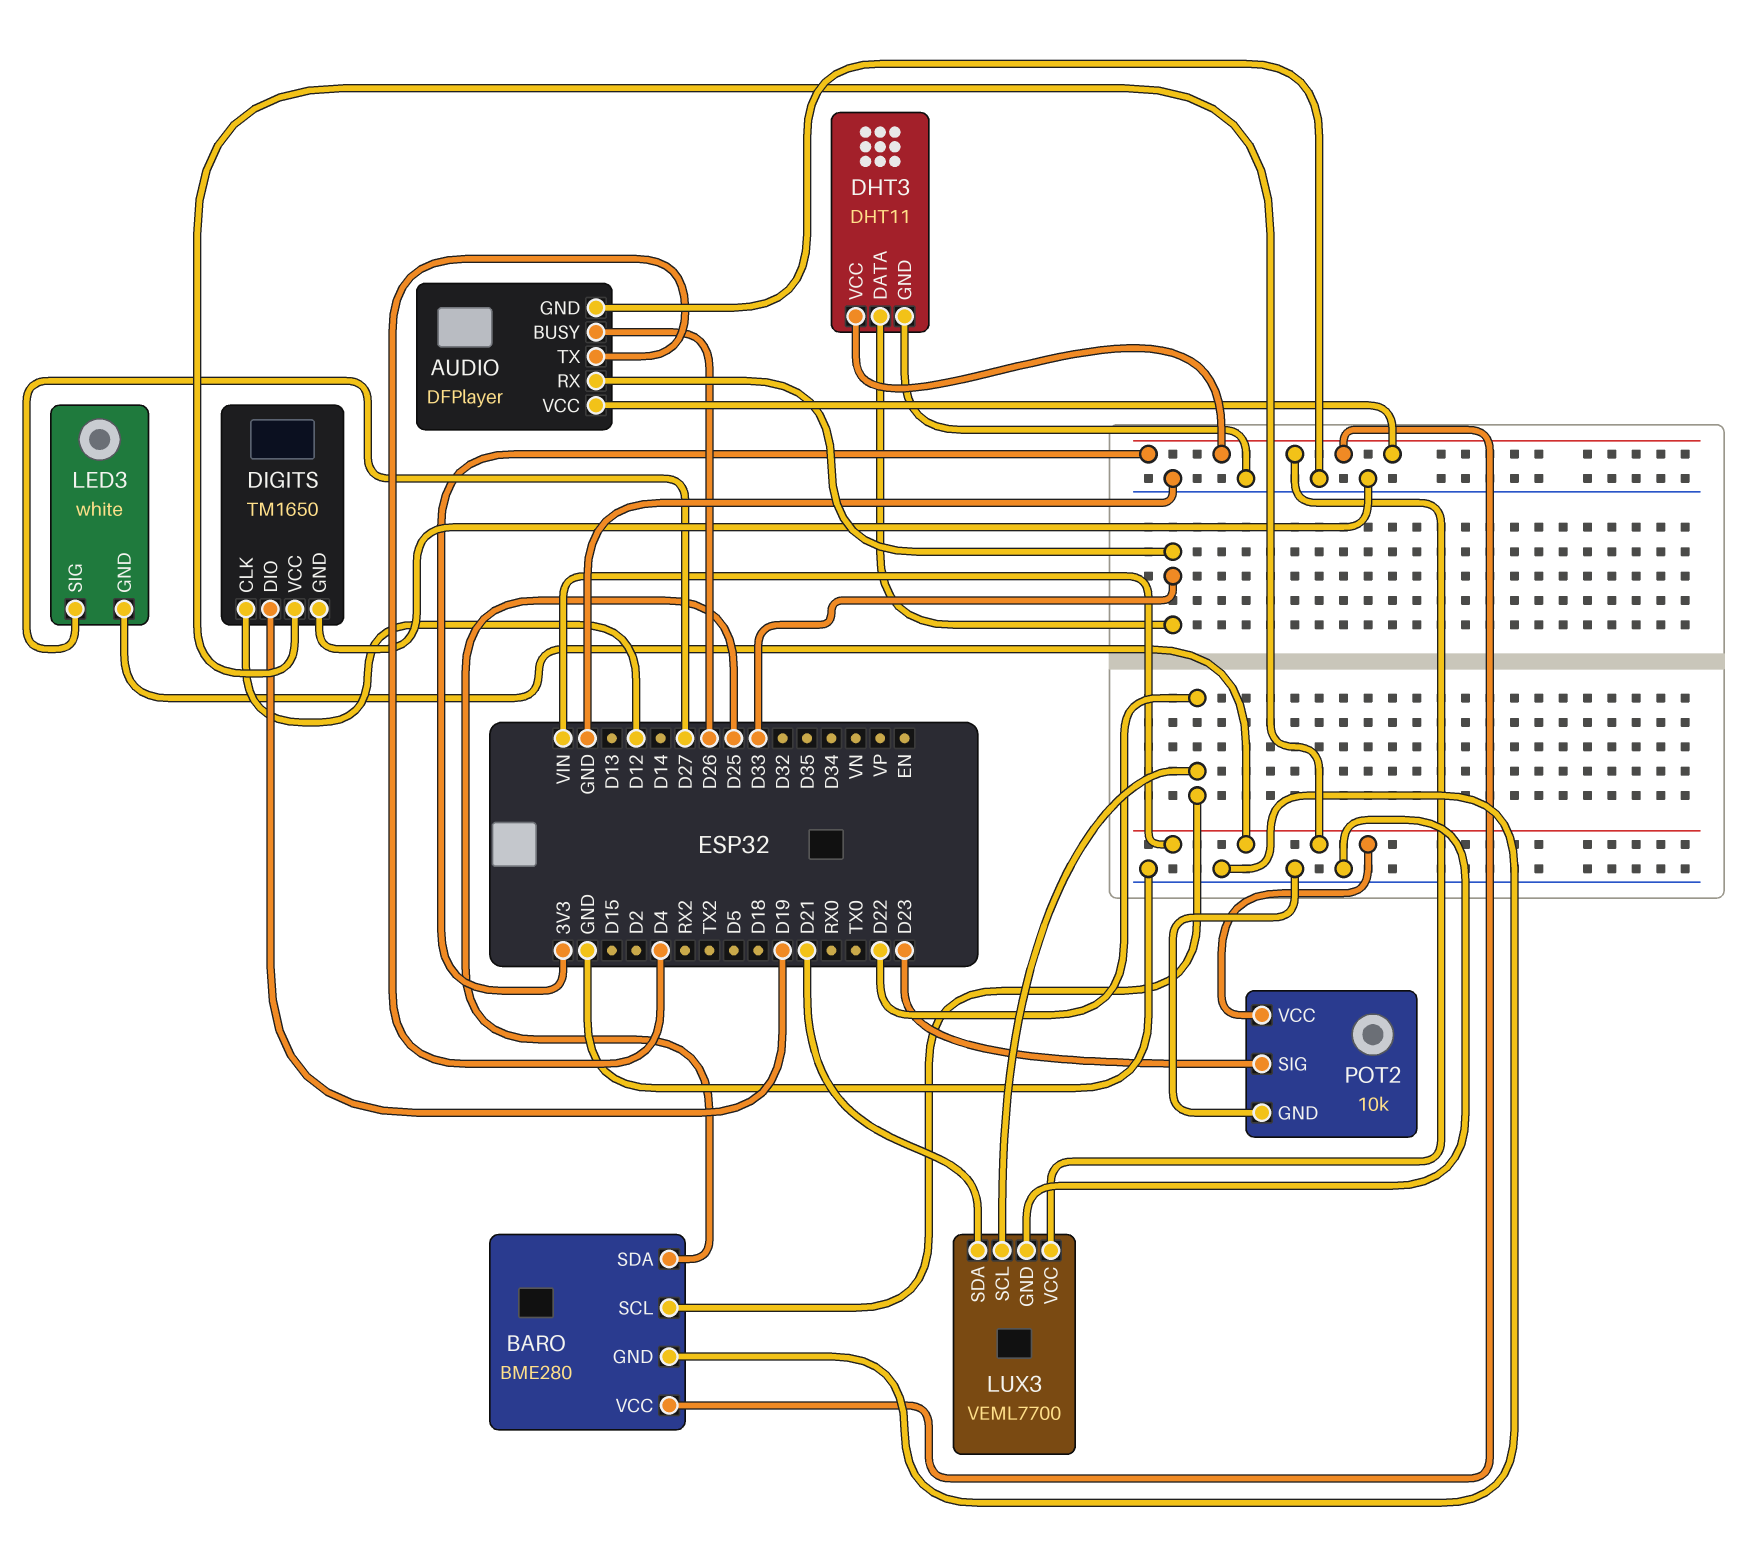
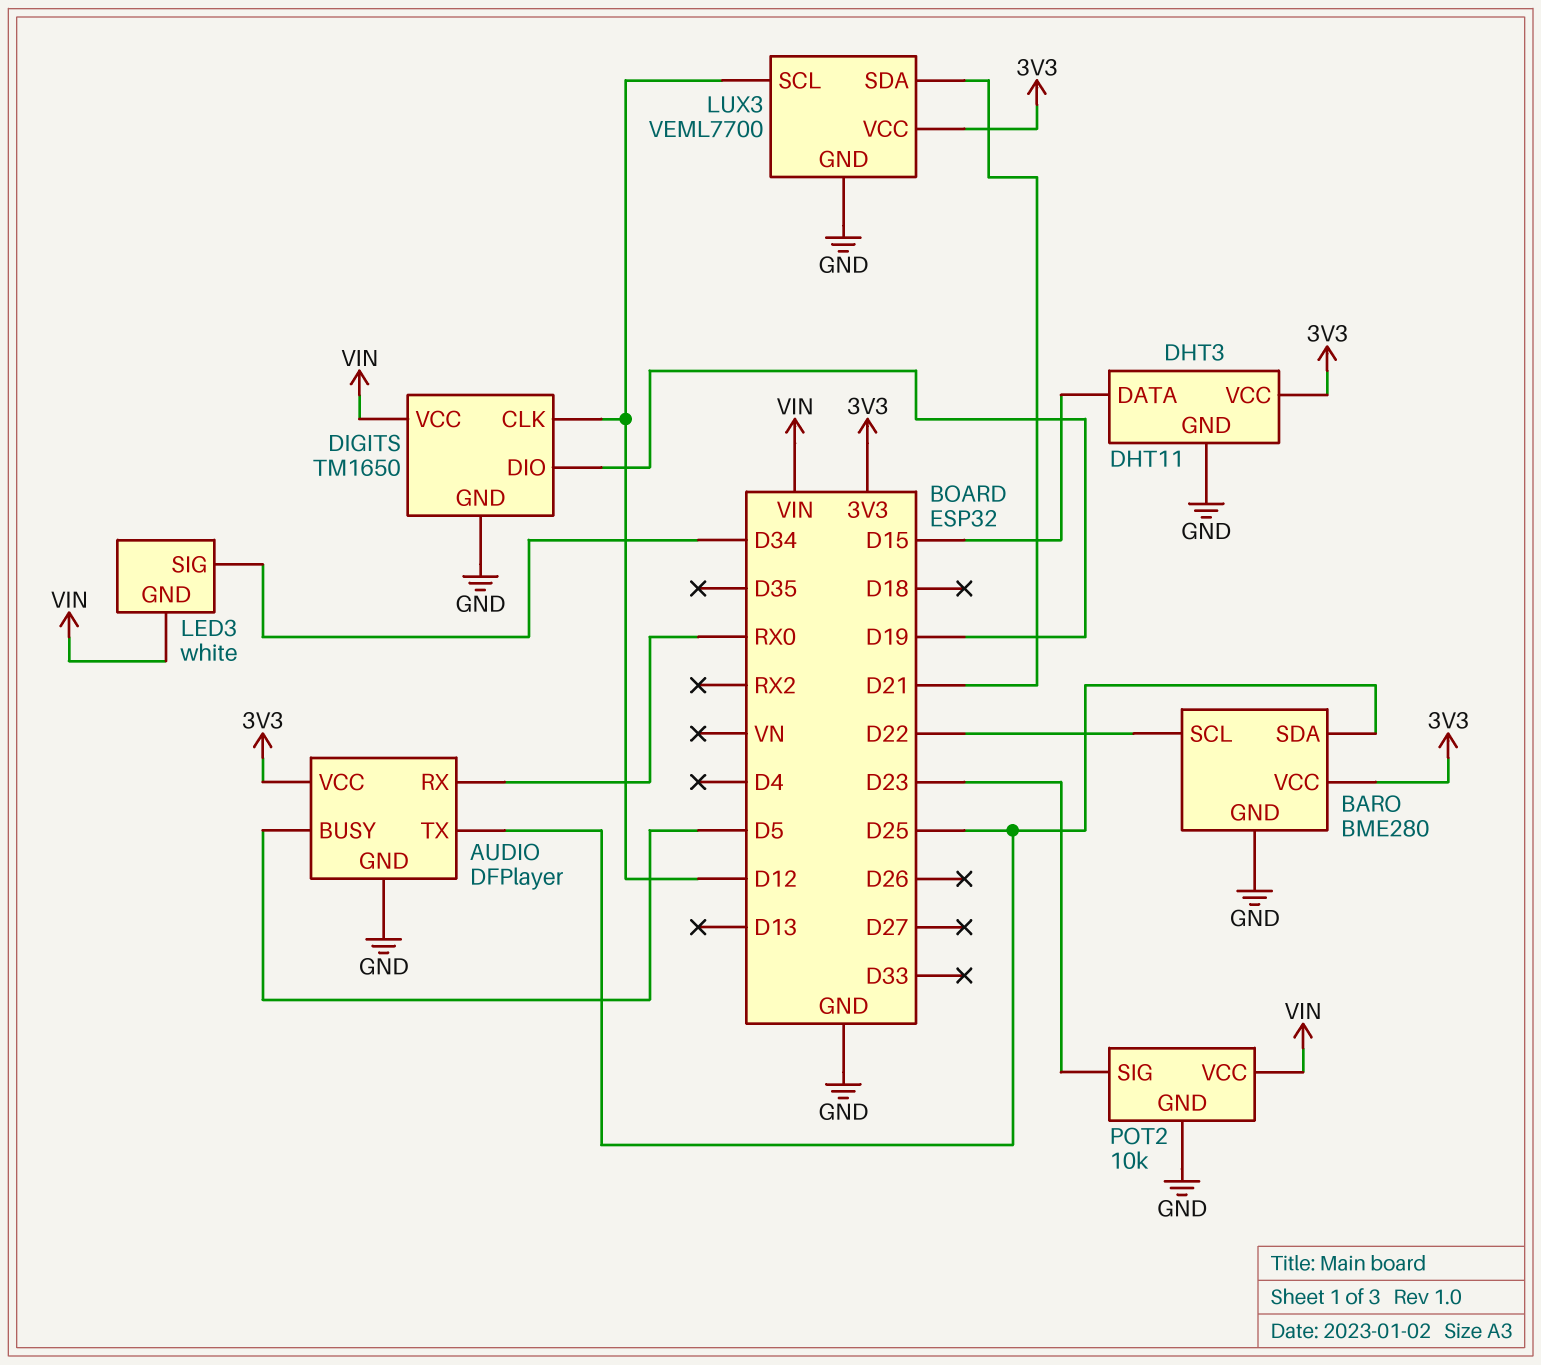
AUDIO pin BUSY: D26 -> D5
AUDIO pin RX: D33 -> RX0
AUDIO pin TX: D4 -> D25
DHT3 pin DATA: D33 -> D15
LED3 pin SIG: D27 -> D34
LUX3 pin SCL: D22 -> D12

